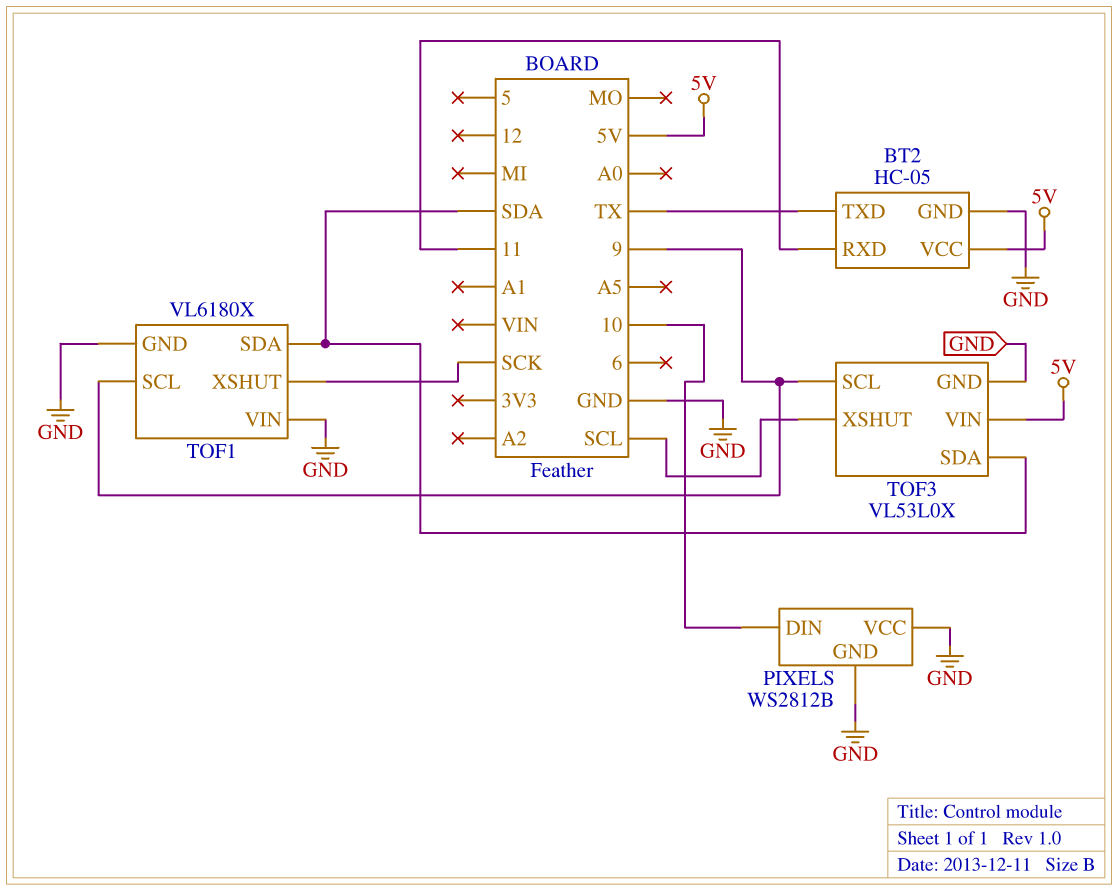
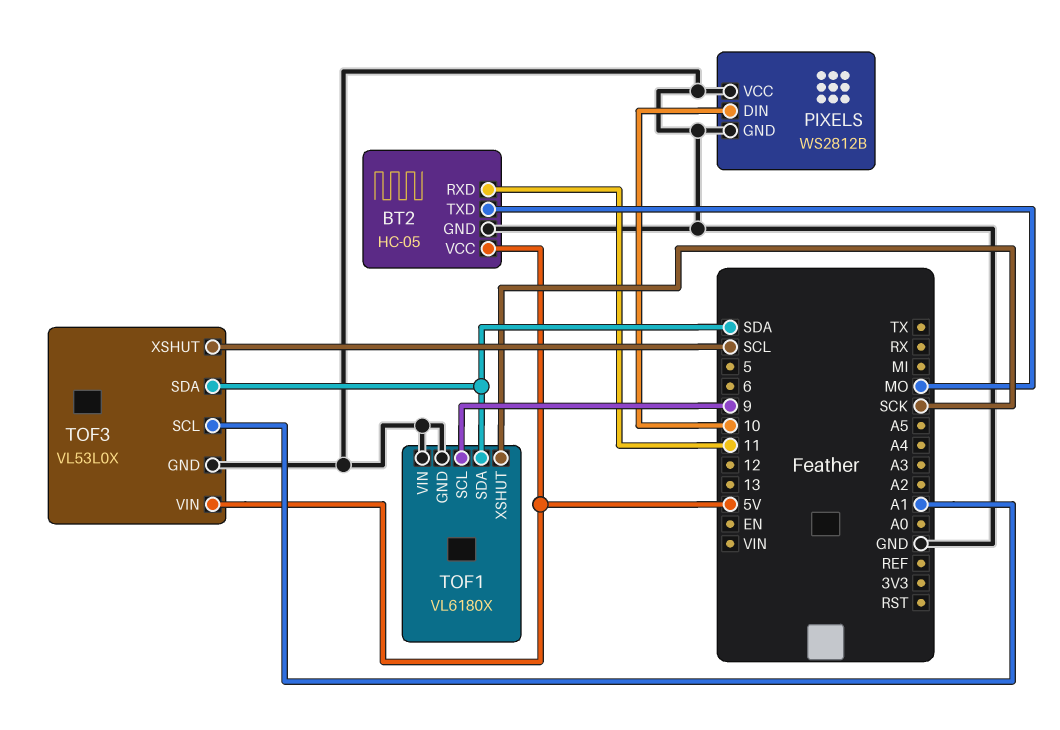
BT2 pin TXD: TX -> MO
TOF3 pin SCL: 9 -> A1

